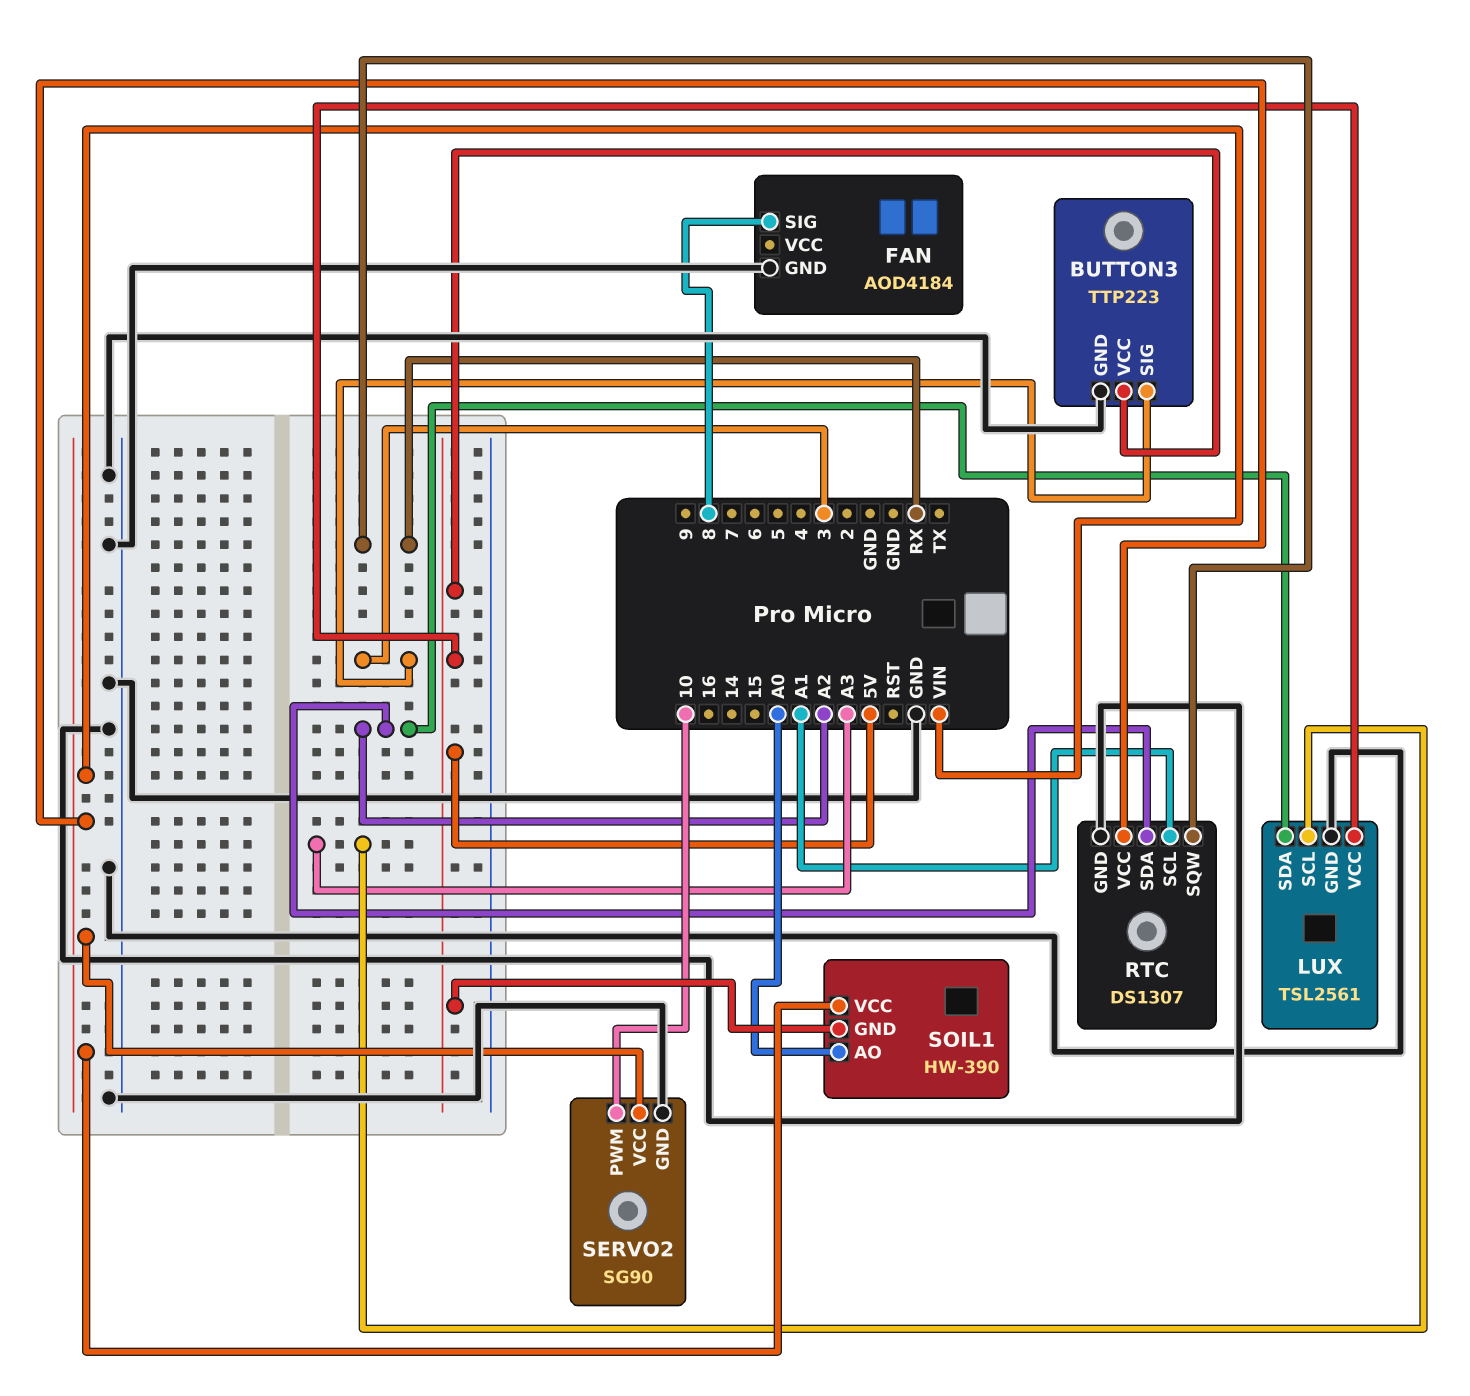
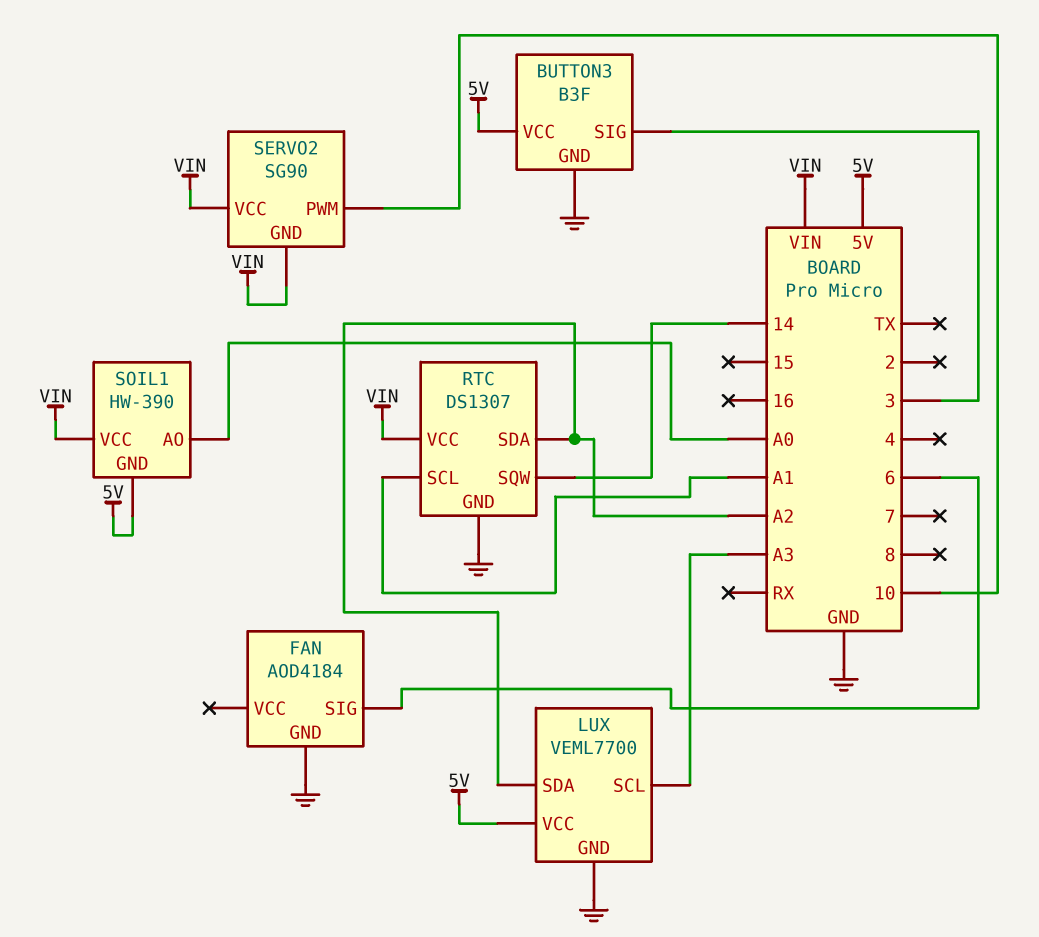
BUTTON3: TTP223 -> B3F
FAN pin SIG: 8 -> 6
LUX: TSL2561 -> VEML7700
RTC pin SQW: RX -> 14
SERVO2 pin GND: GND -> VIN

